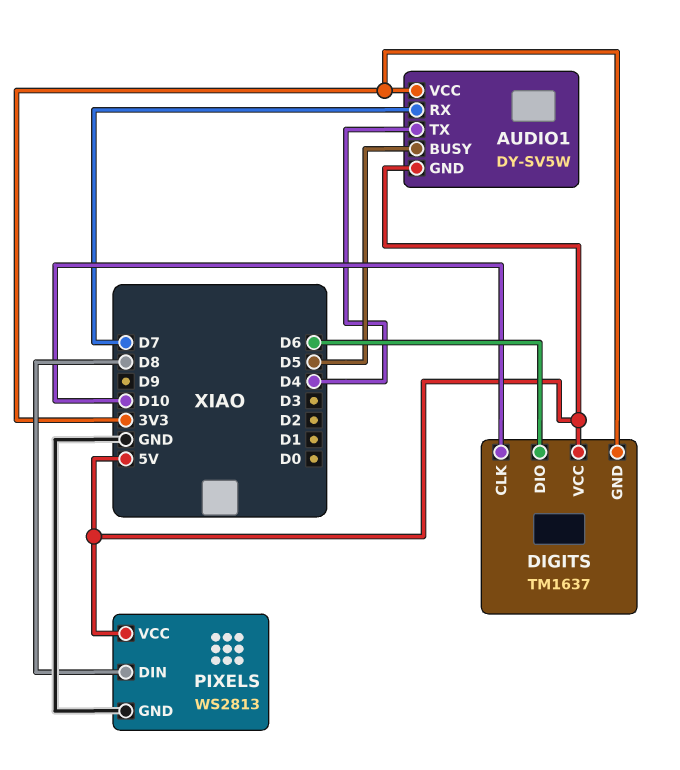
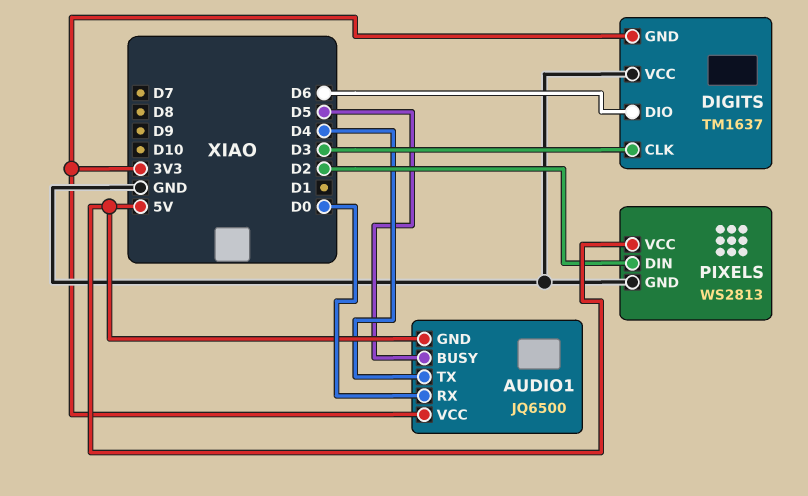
AUDIO1: DY-SV5W -> JQ6500
AUDIO1 pin RX: D7 -> D0
DIGITS pin CLK: D10 -> D3
DIGITS pin VCC: 5V -> GND
PIXELS pin DIN: D8 -> D2

